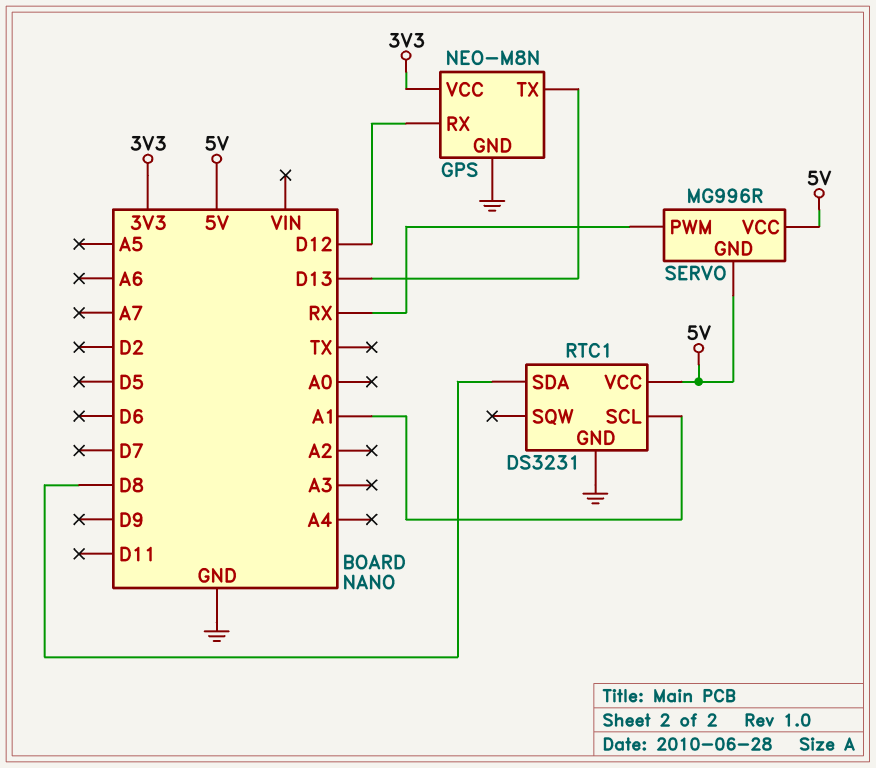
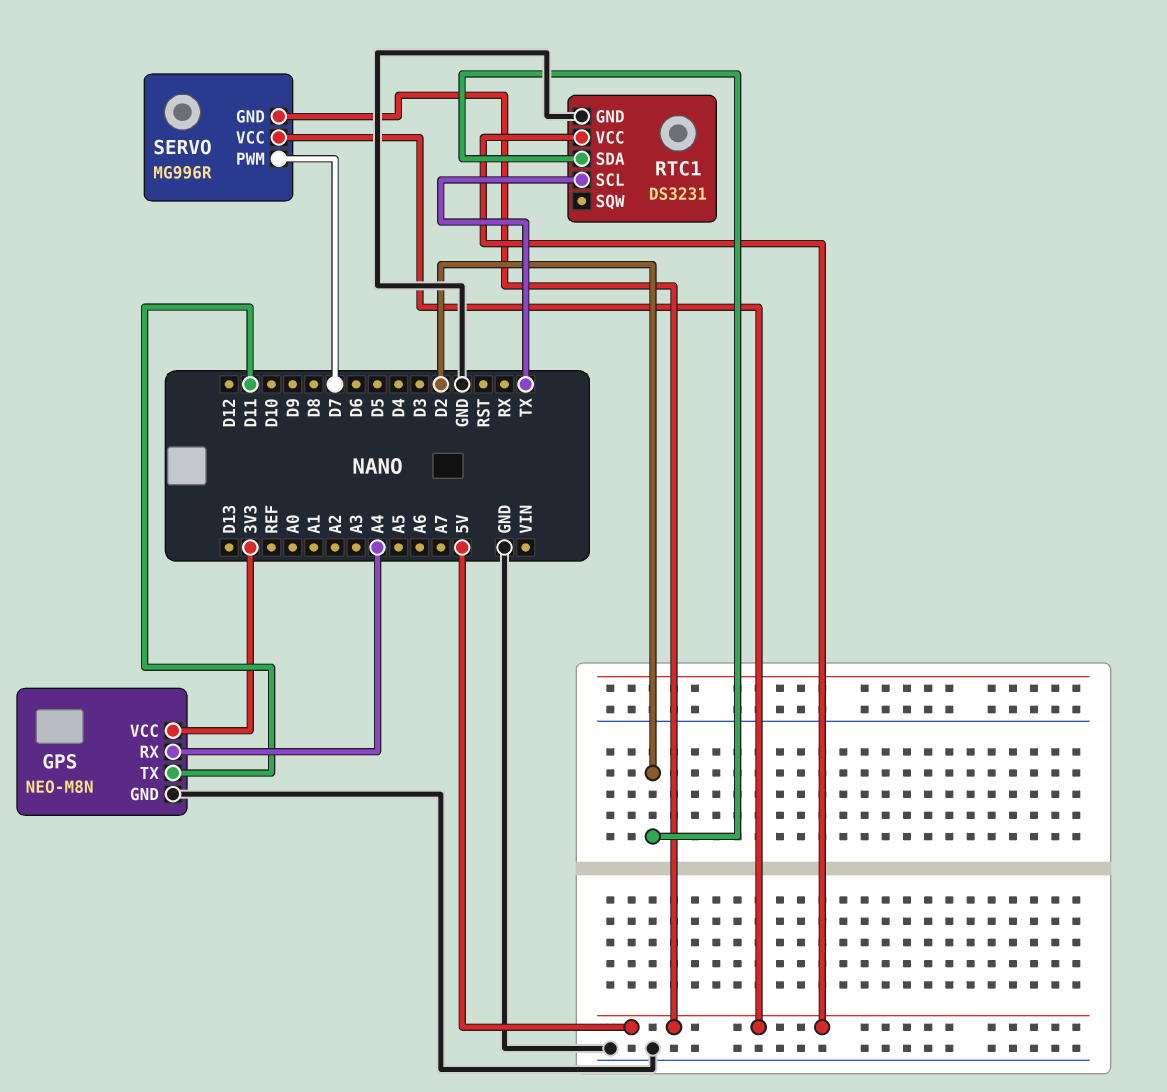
GPS pin RX: D12 -> A4
GPS pin TX: D13 -> D11
RTC1 pin SCL: A1 -> TX
RTC1 pin SDA: D8 -> D2
SERVO pin PWM: RX -> D7

